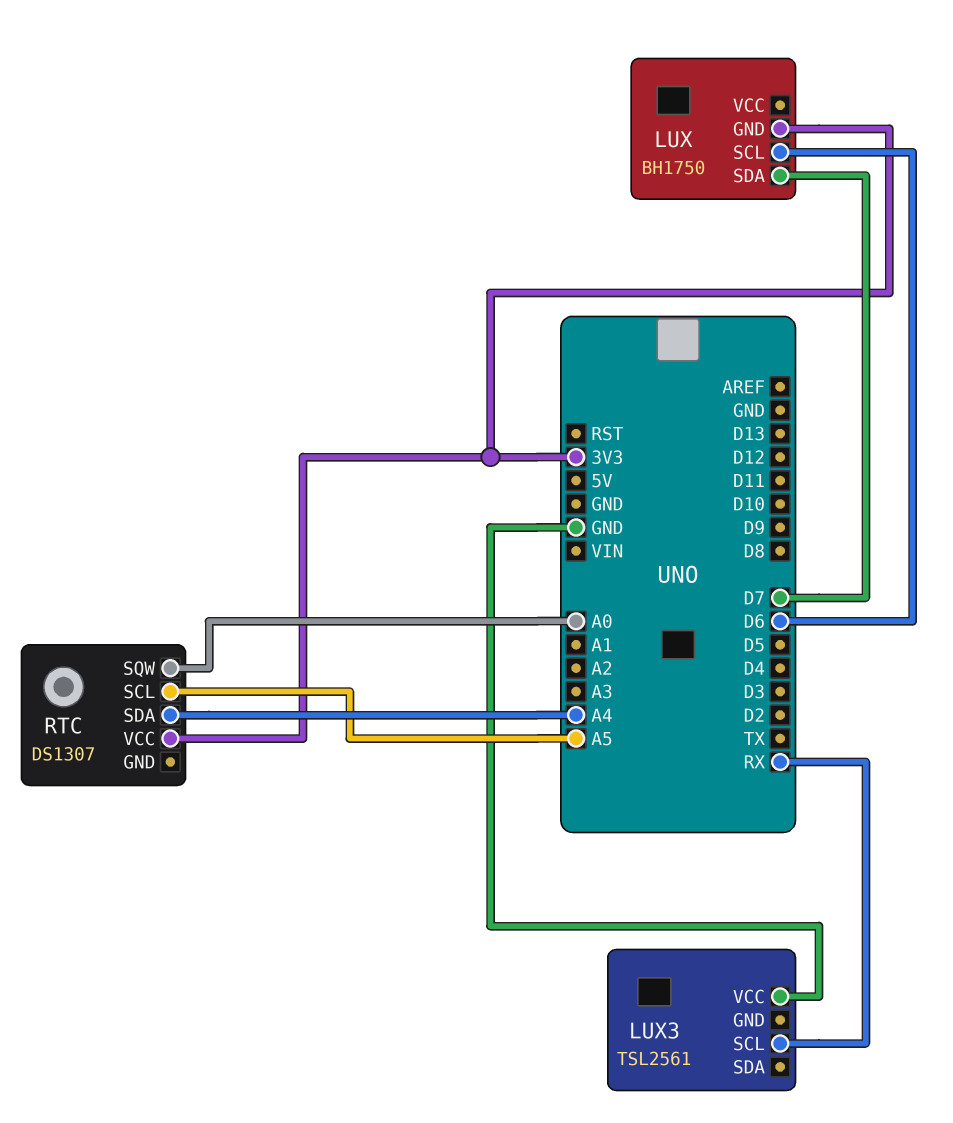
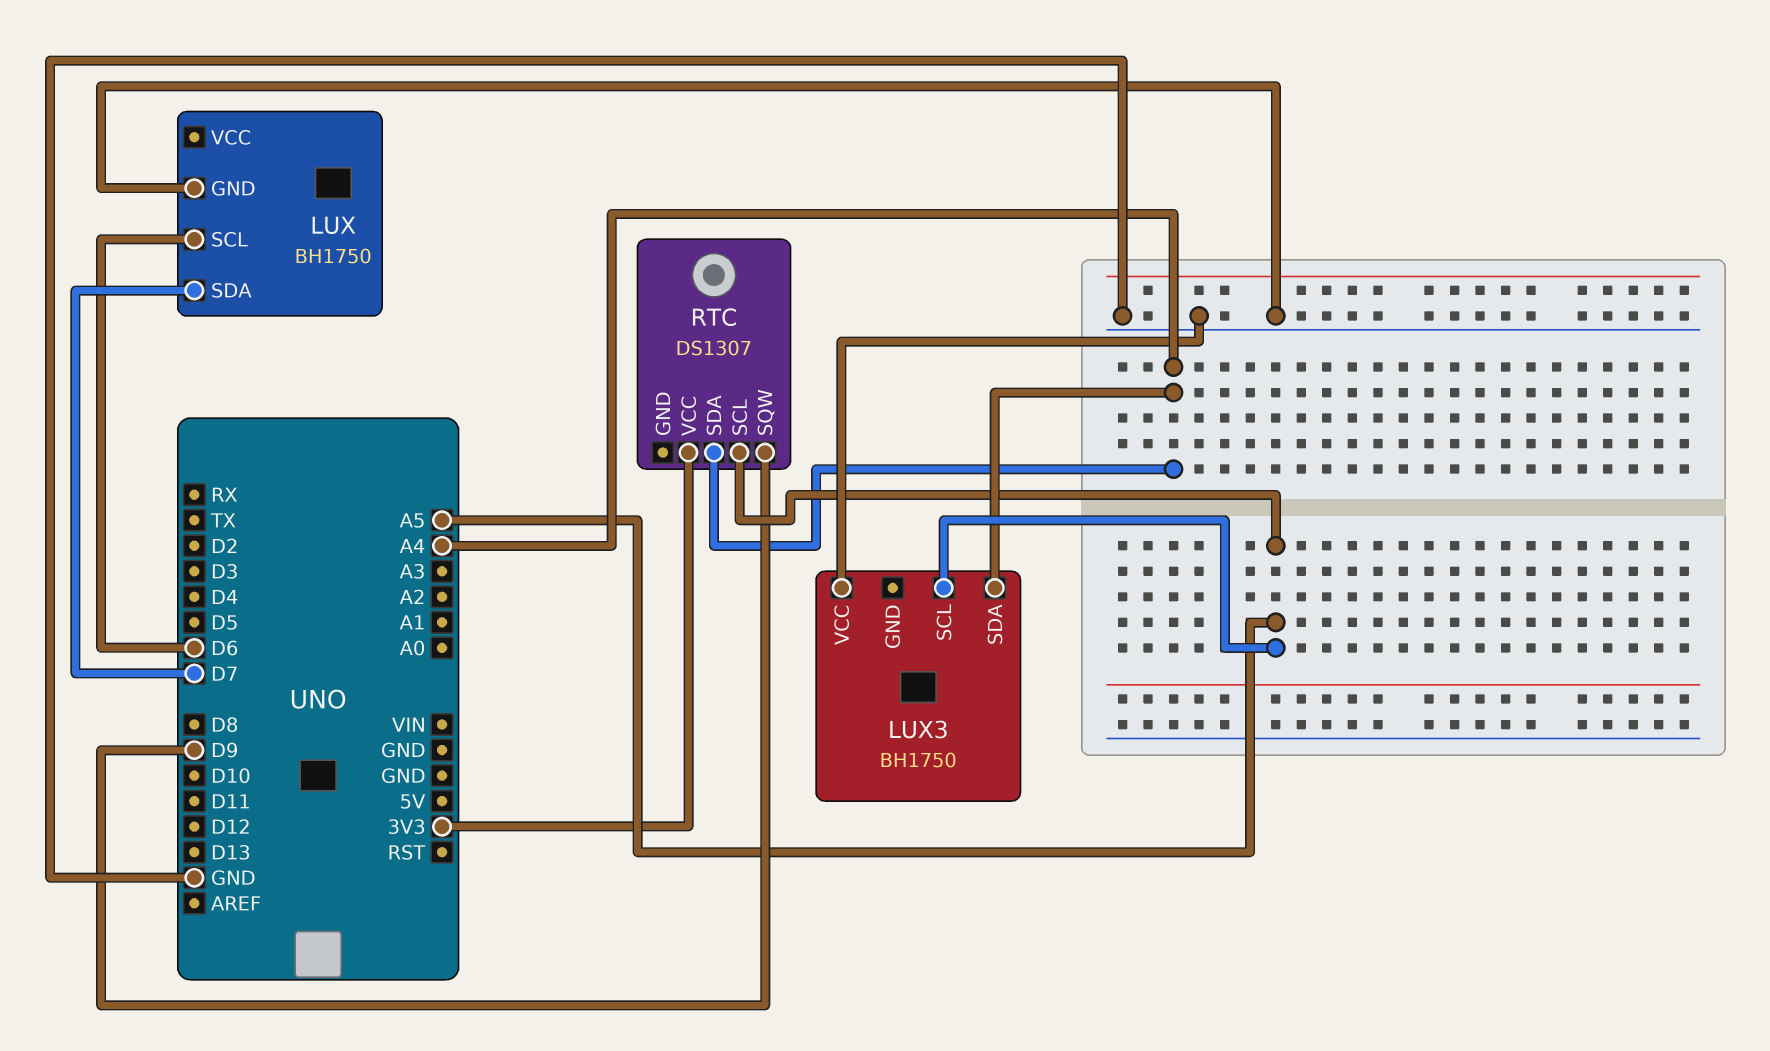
LUX pin GND: 3V3 -> GND
LUX3: TSL2561 -> BH1750
LUX3 pin SCL: RX -> A5
LUX3 pin SDA: none -> A4
RTC pin SQW: A0 -> D9

